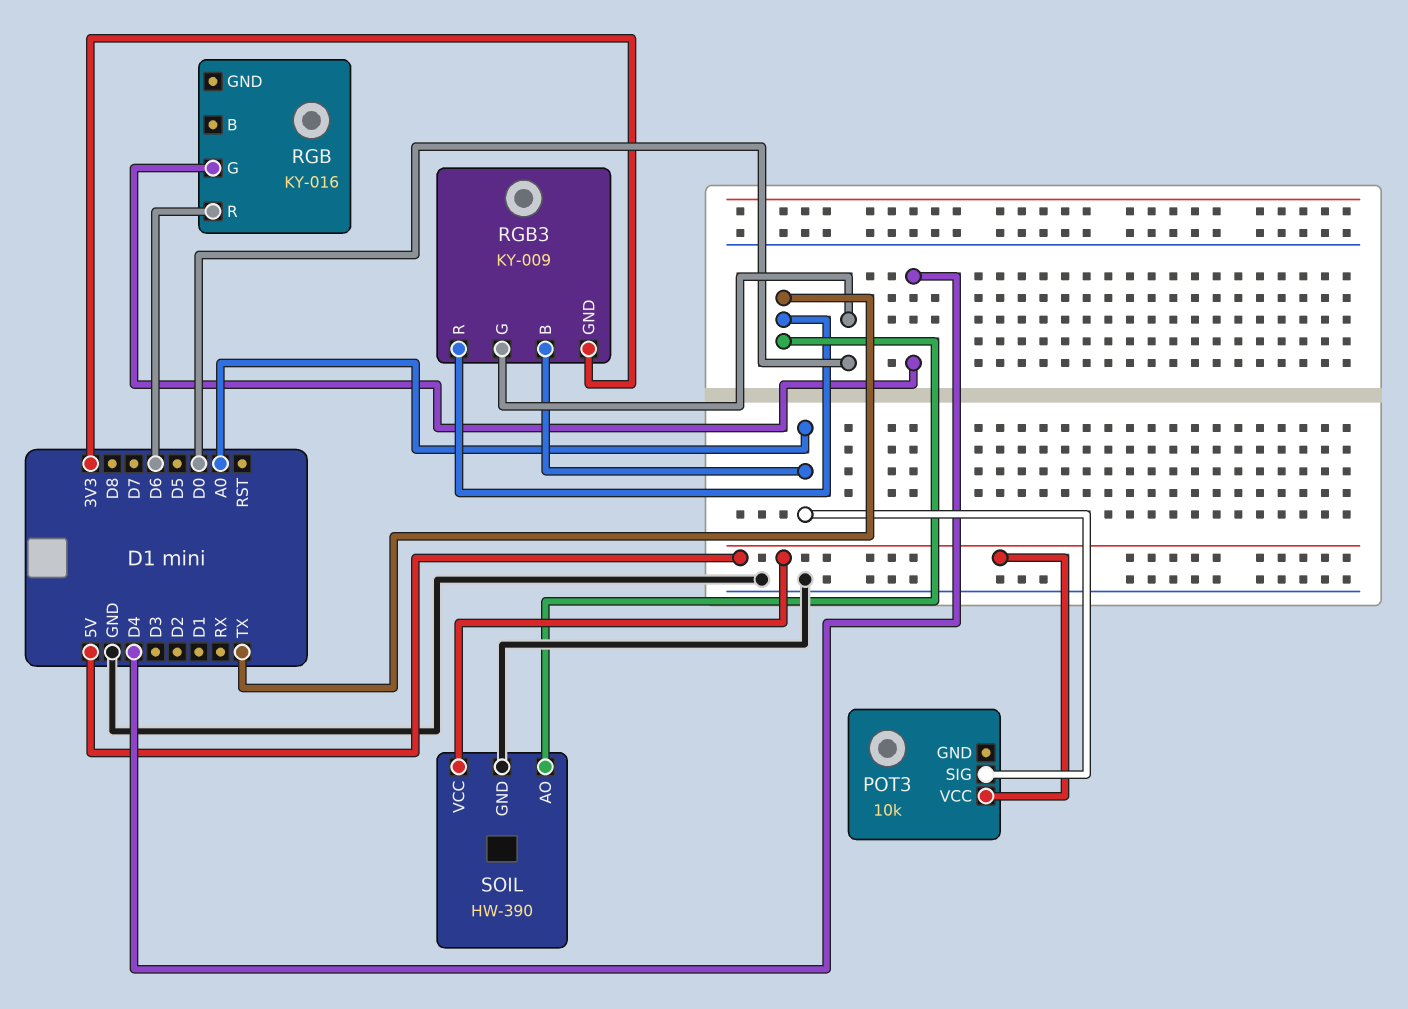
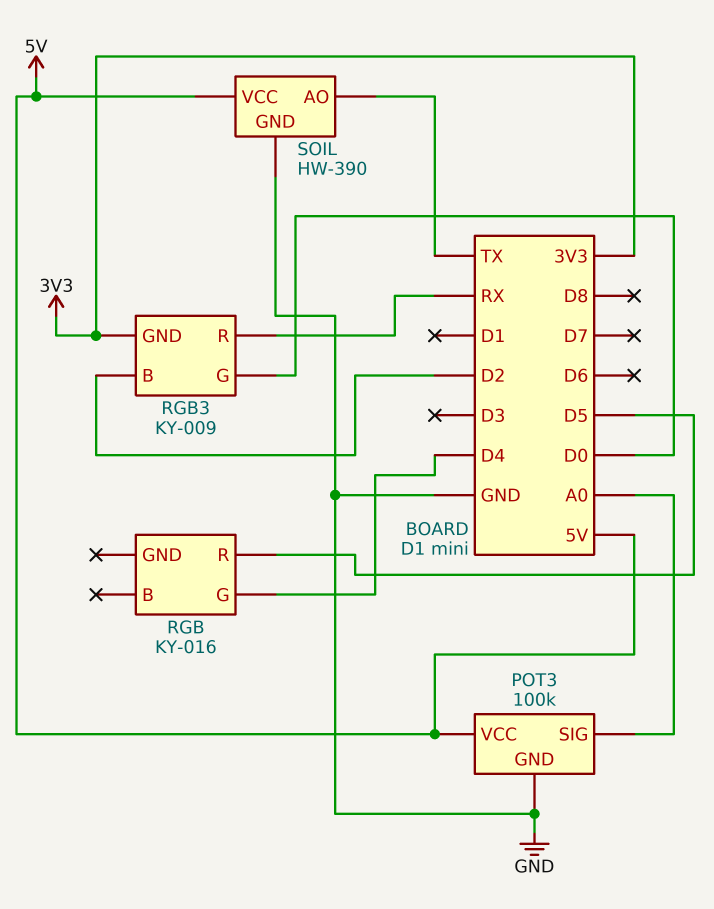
POT3: 10k -> 100k
POT3 pin GND: none -> GND
RGB pin R: D6 -> D5
RGB3 pin B: A0 -> D2
RGB3 pin R: TX -> RX

